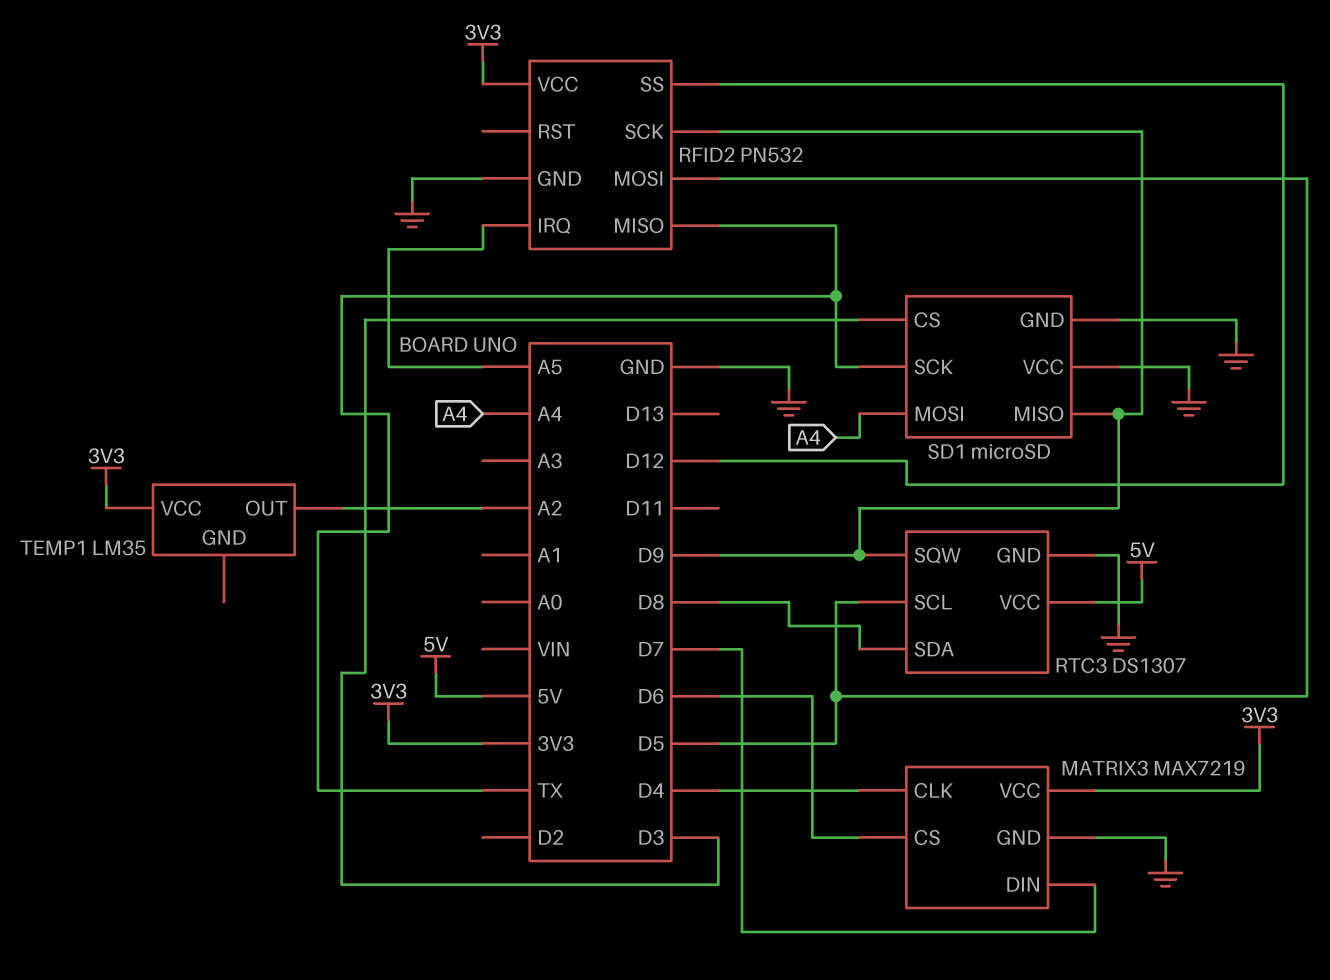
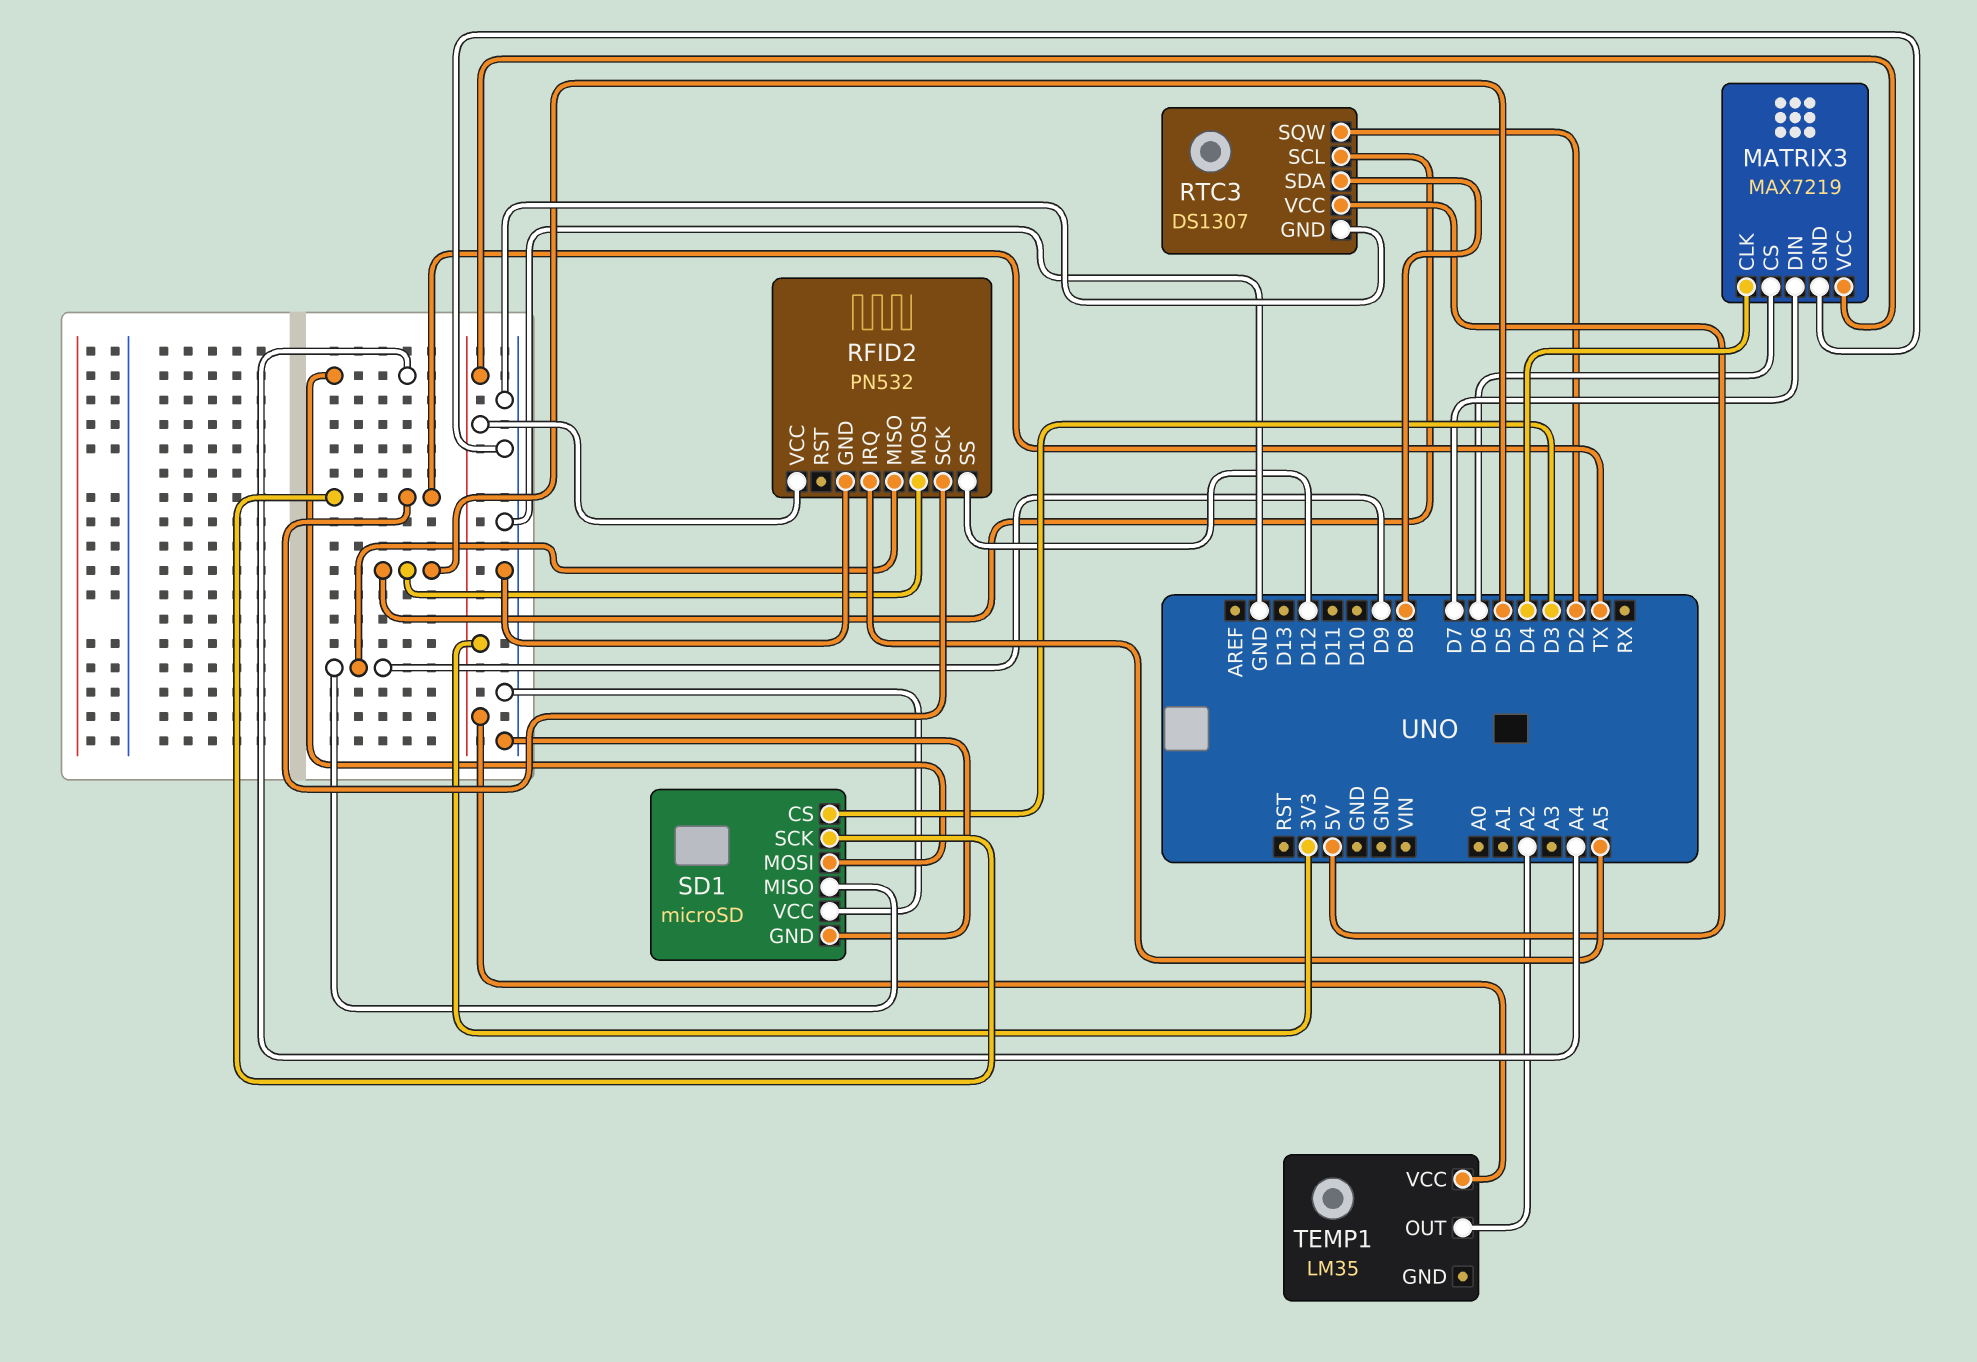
RFID2 pin MISO: TX -> D9
RFID2 pin SCK: D9 -> TX
RTC3 pin SQW: D9 -> D2

